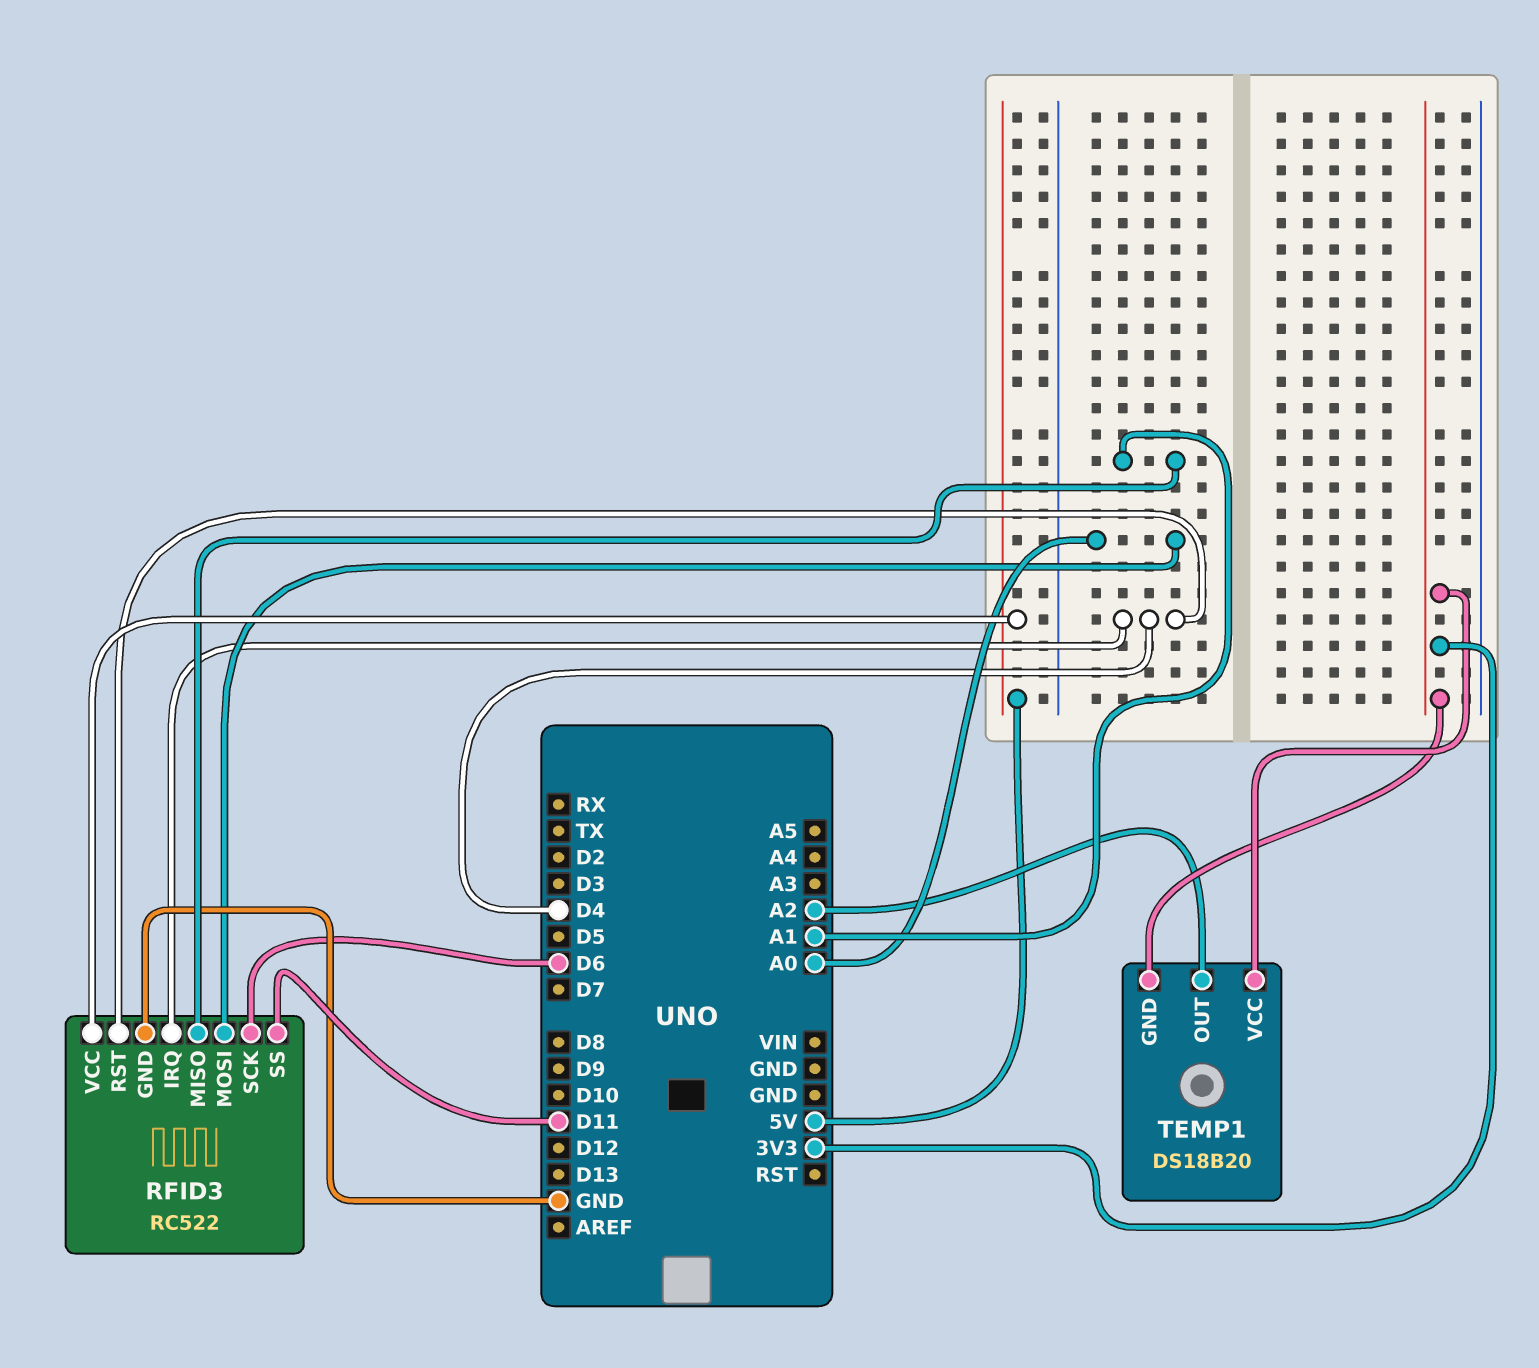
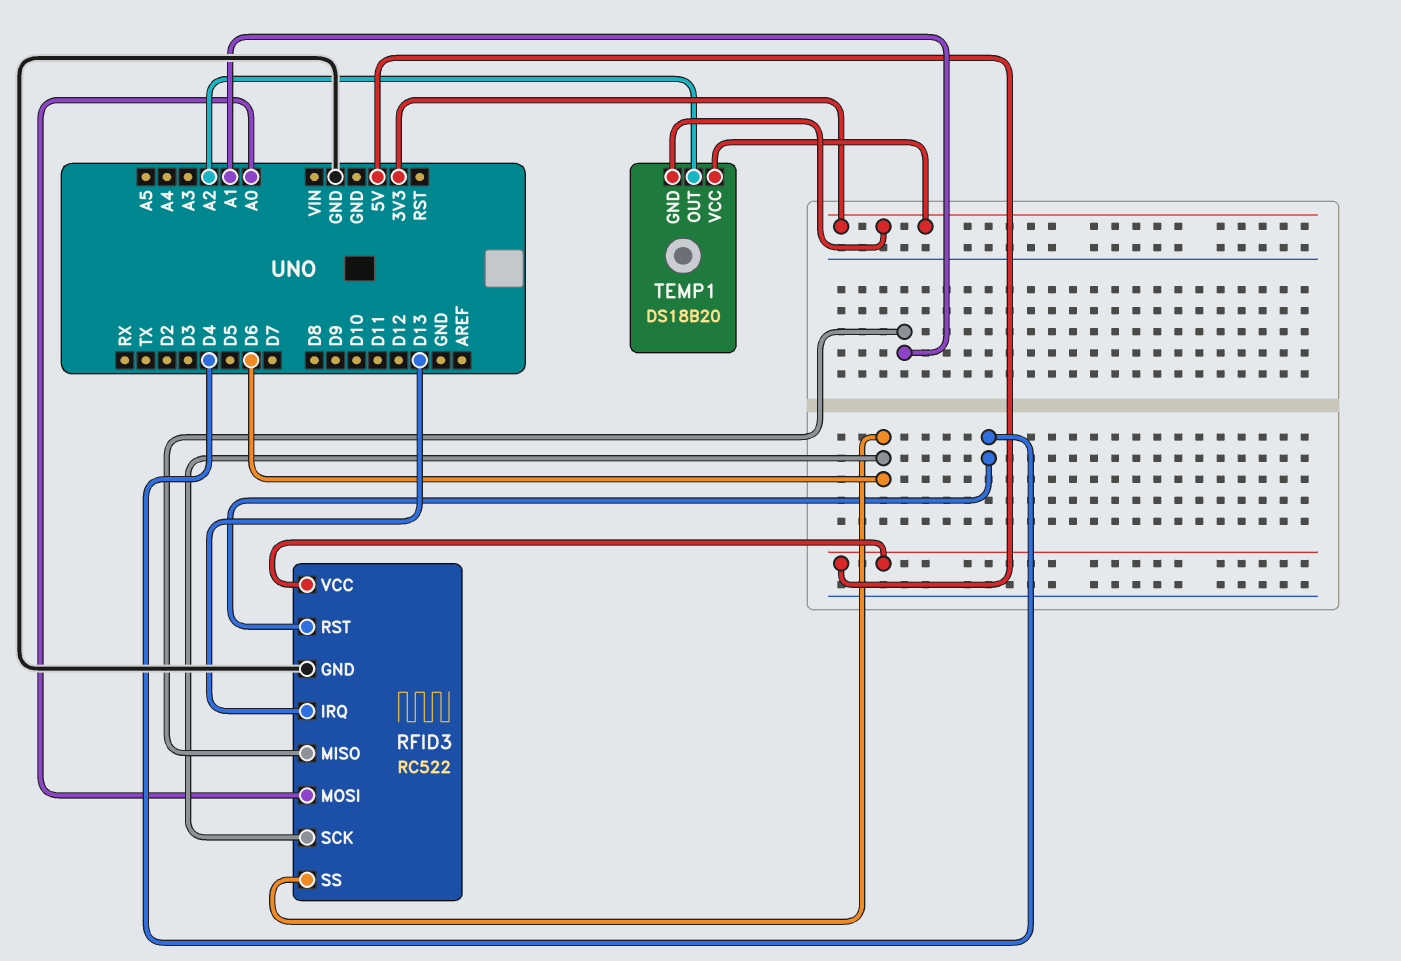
RFID3 pin IRQ: D4 -> D13
RFID3 pin SS: D11 -> D6

